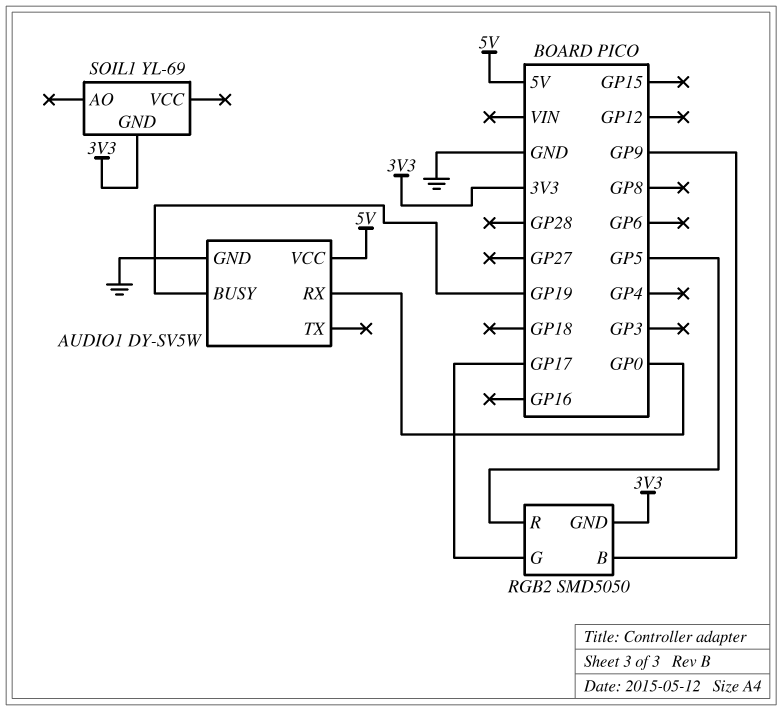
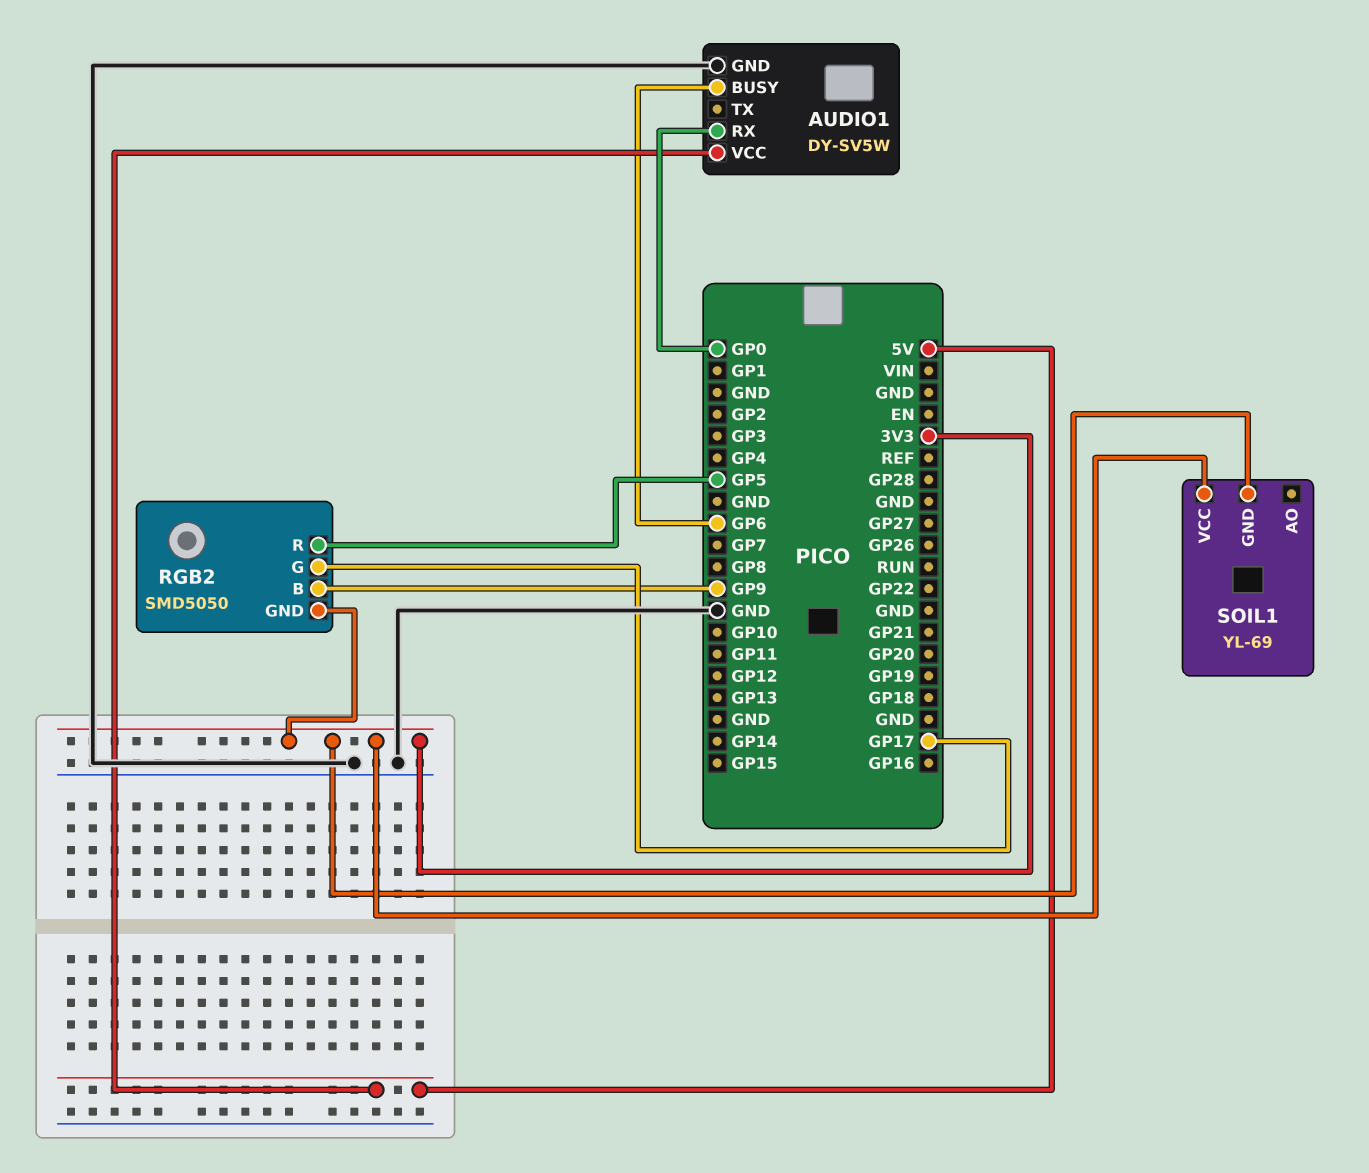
AUDIO1 pin BUSY: GP19 -> GP6
SOIL1 pin VCC: none -> 3V3

